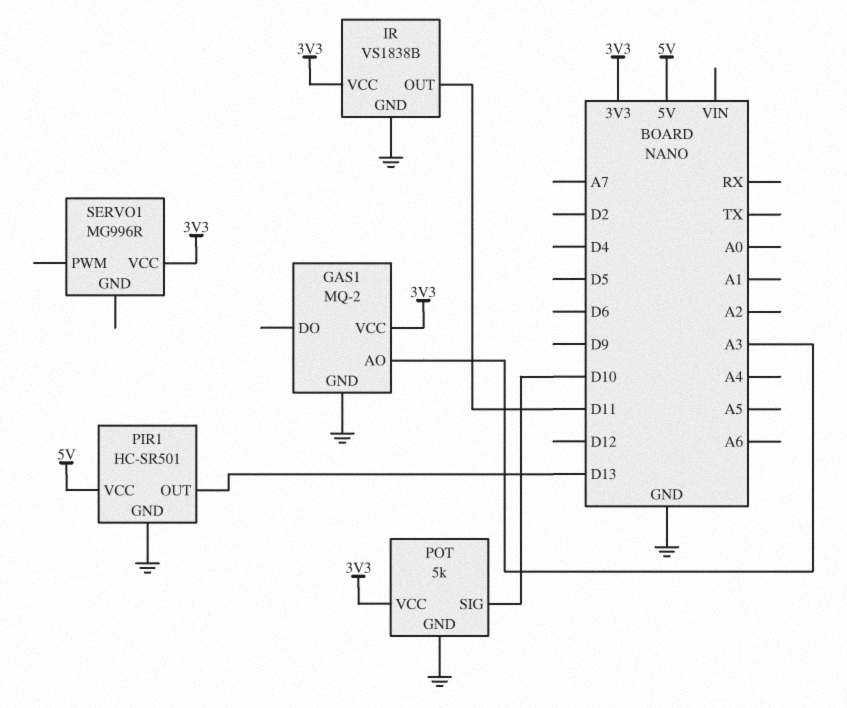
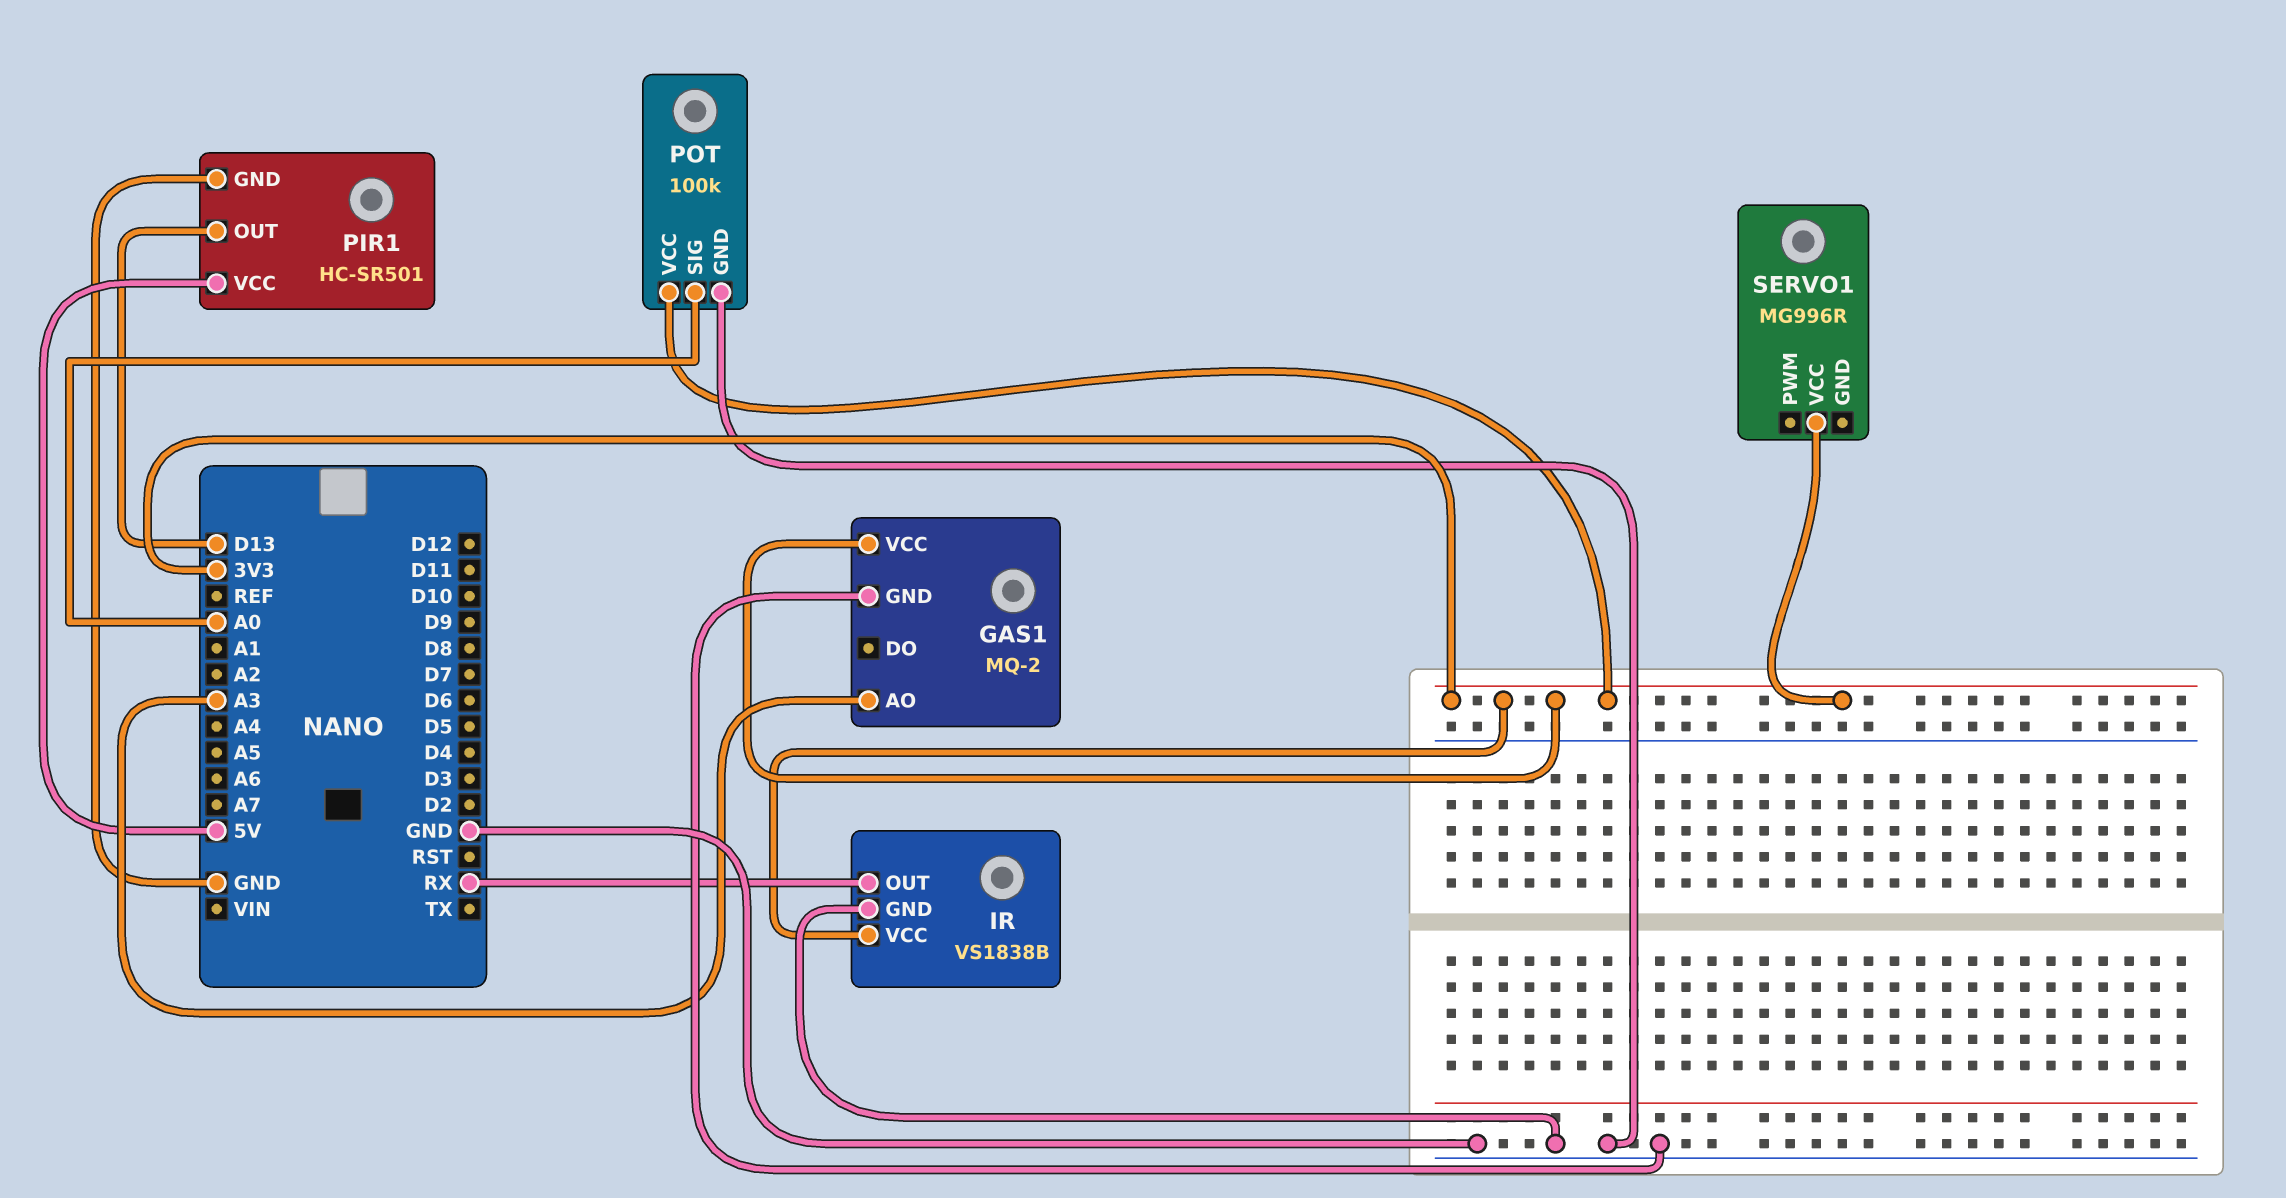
IR pin OUT: D11 -> RX
POT: 5k -> 100k
POT pin SIG: D10 -> A0

